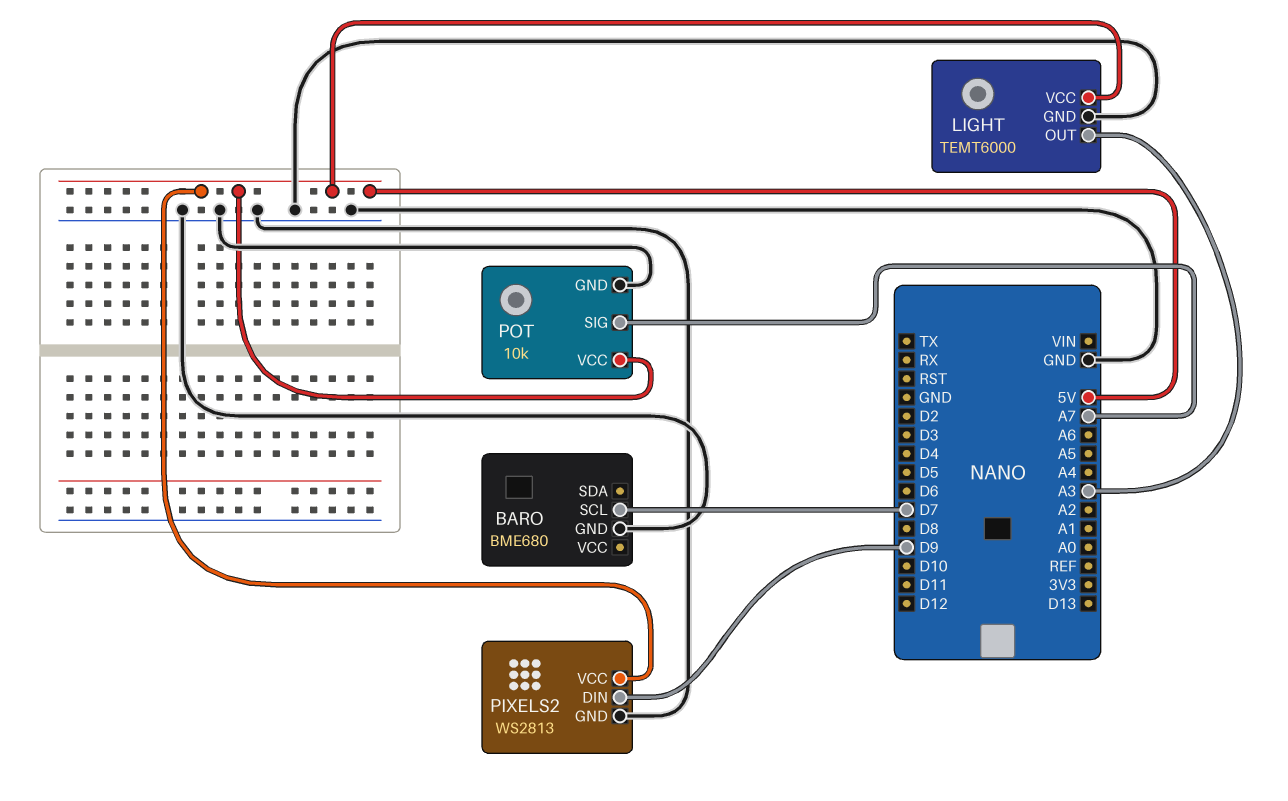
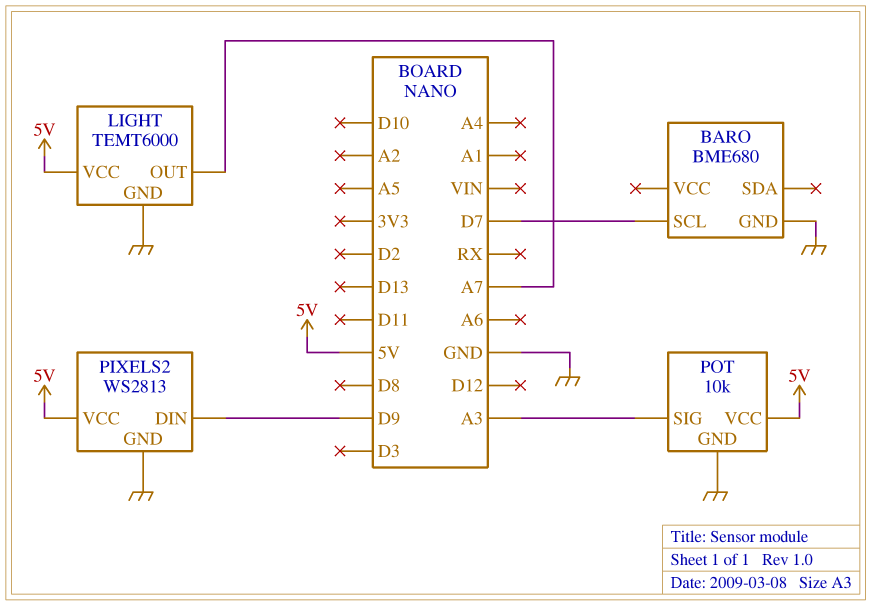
LIGHT pin OUT: A3 -> A7
POT pin SIG: A7 -> A3

